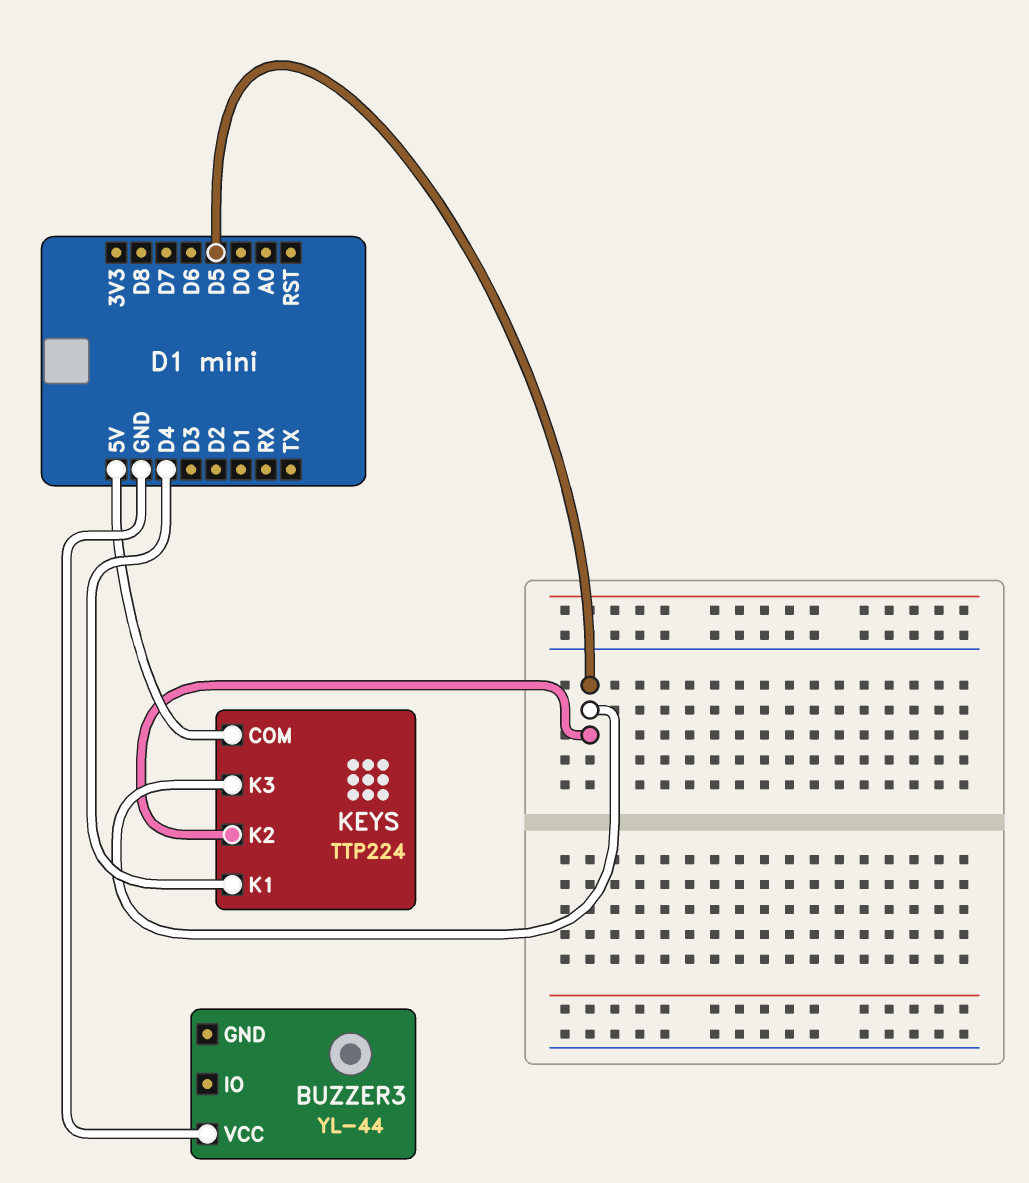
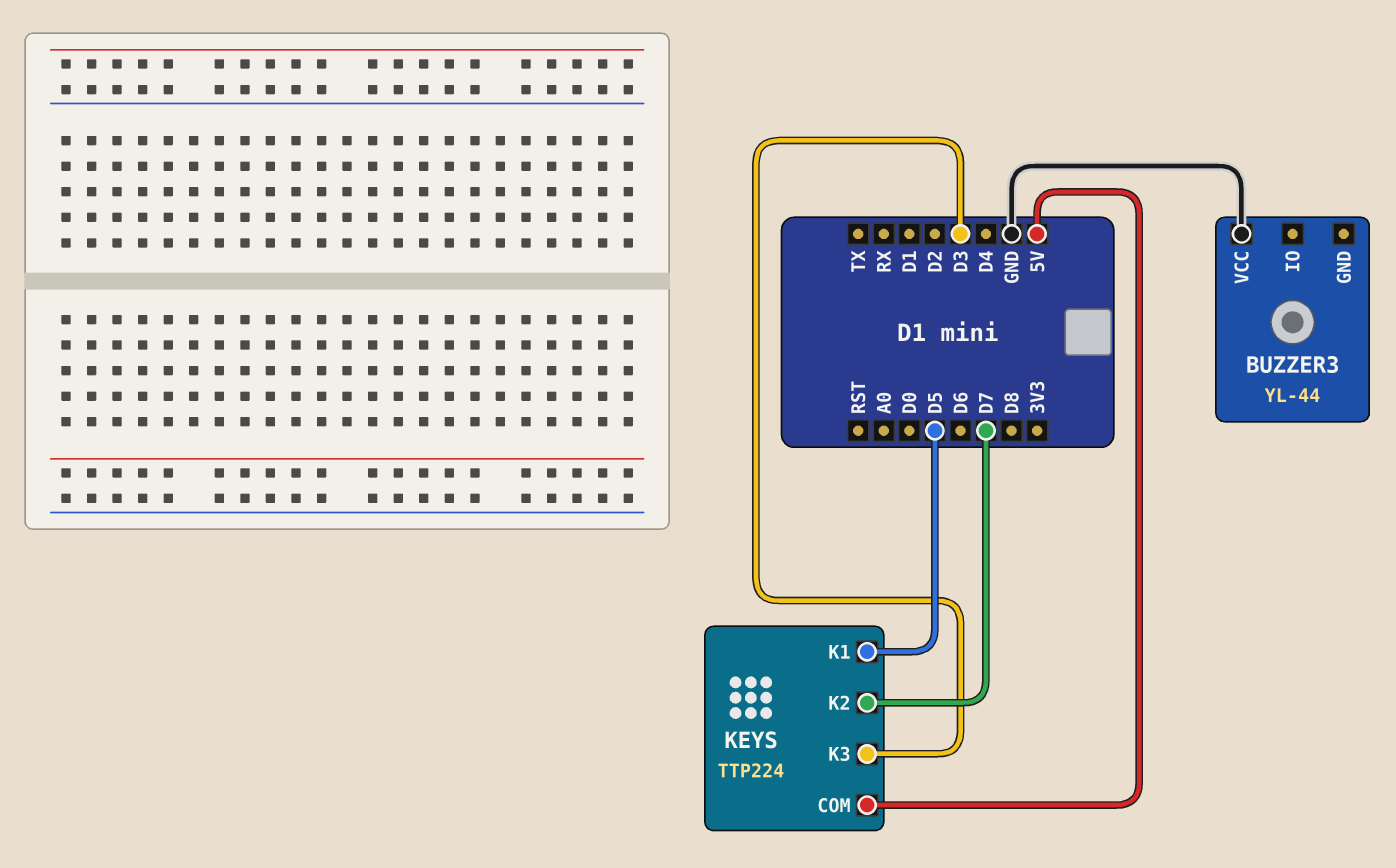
KEYS pin K1: D4 -> D5
KEYS pin K2: D5 -> D7
KEYS pin K3: D5 -> D3

